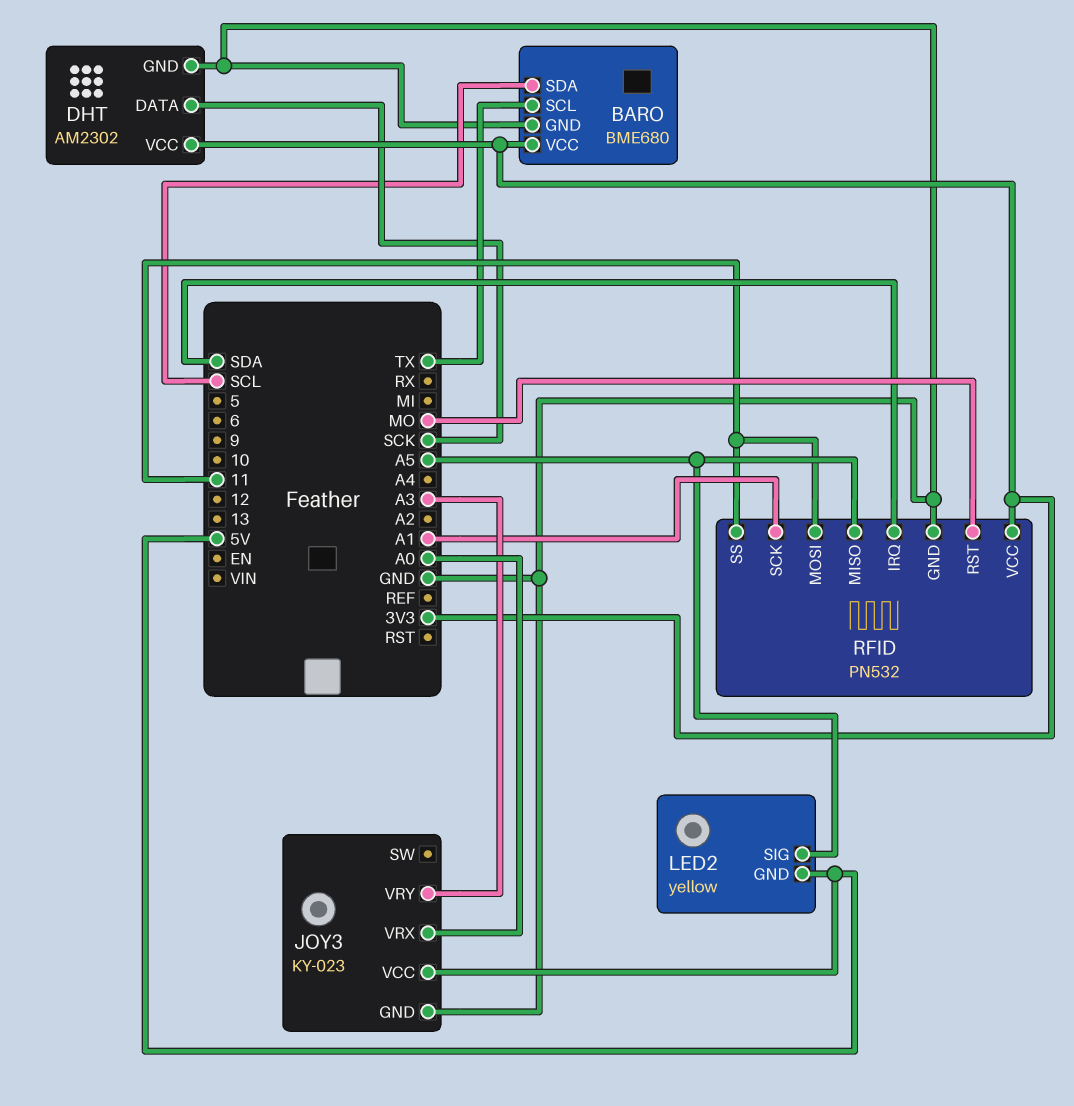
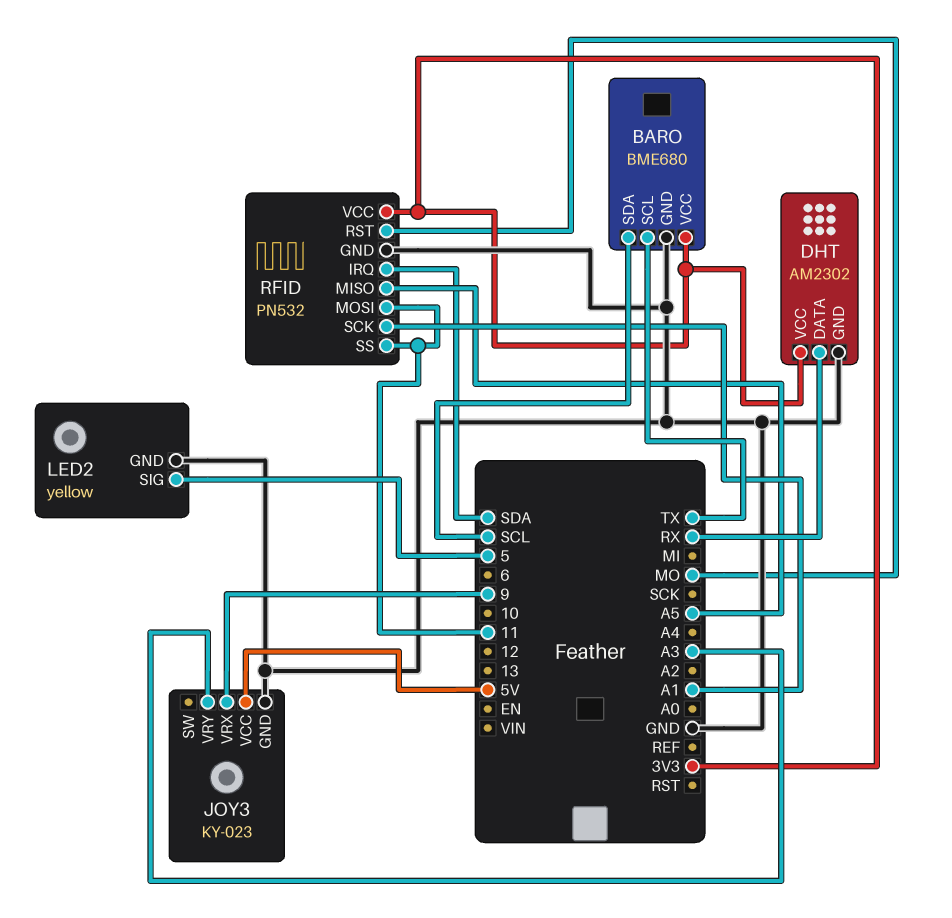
DHT pin DATA: SCK -> RX
JOY3 pin VRX: A0 -> 9
LED2 pin GND: 5V -> GND
LED2 pin SIG: A5 -> 5

